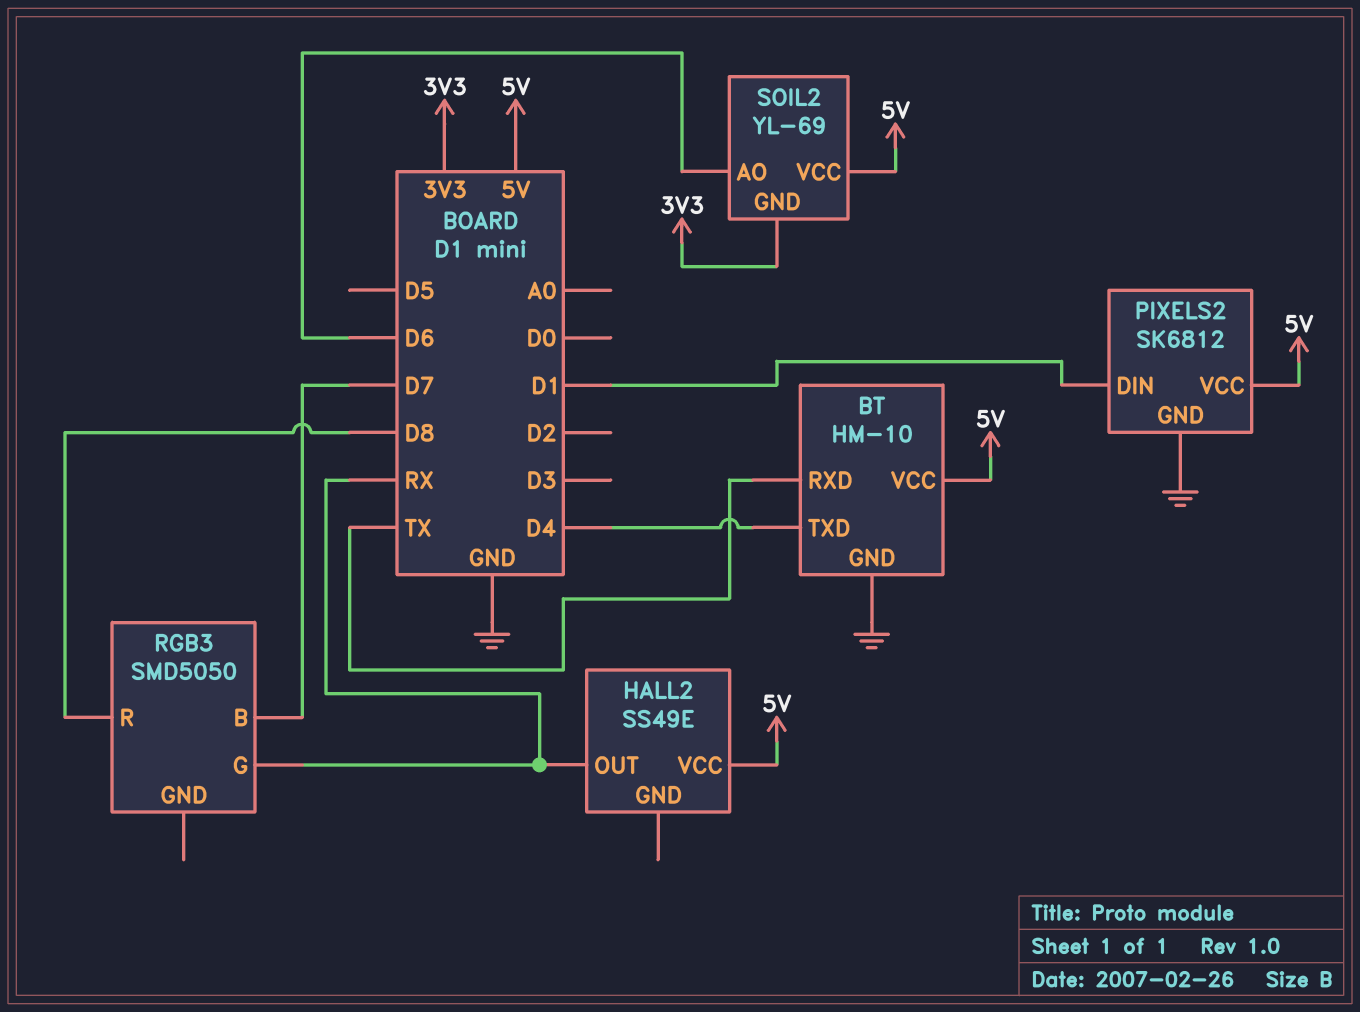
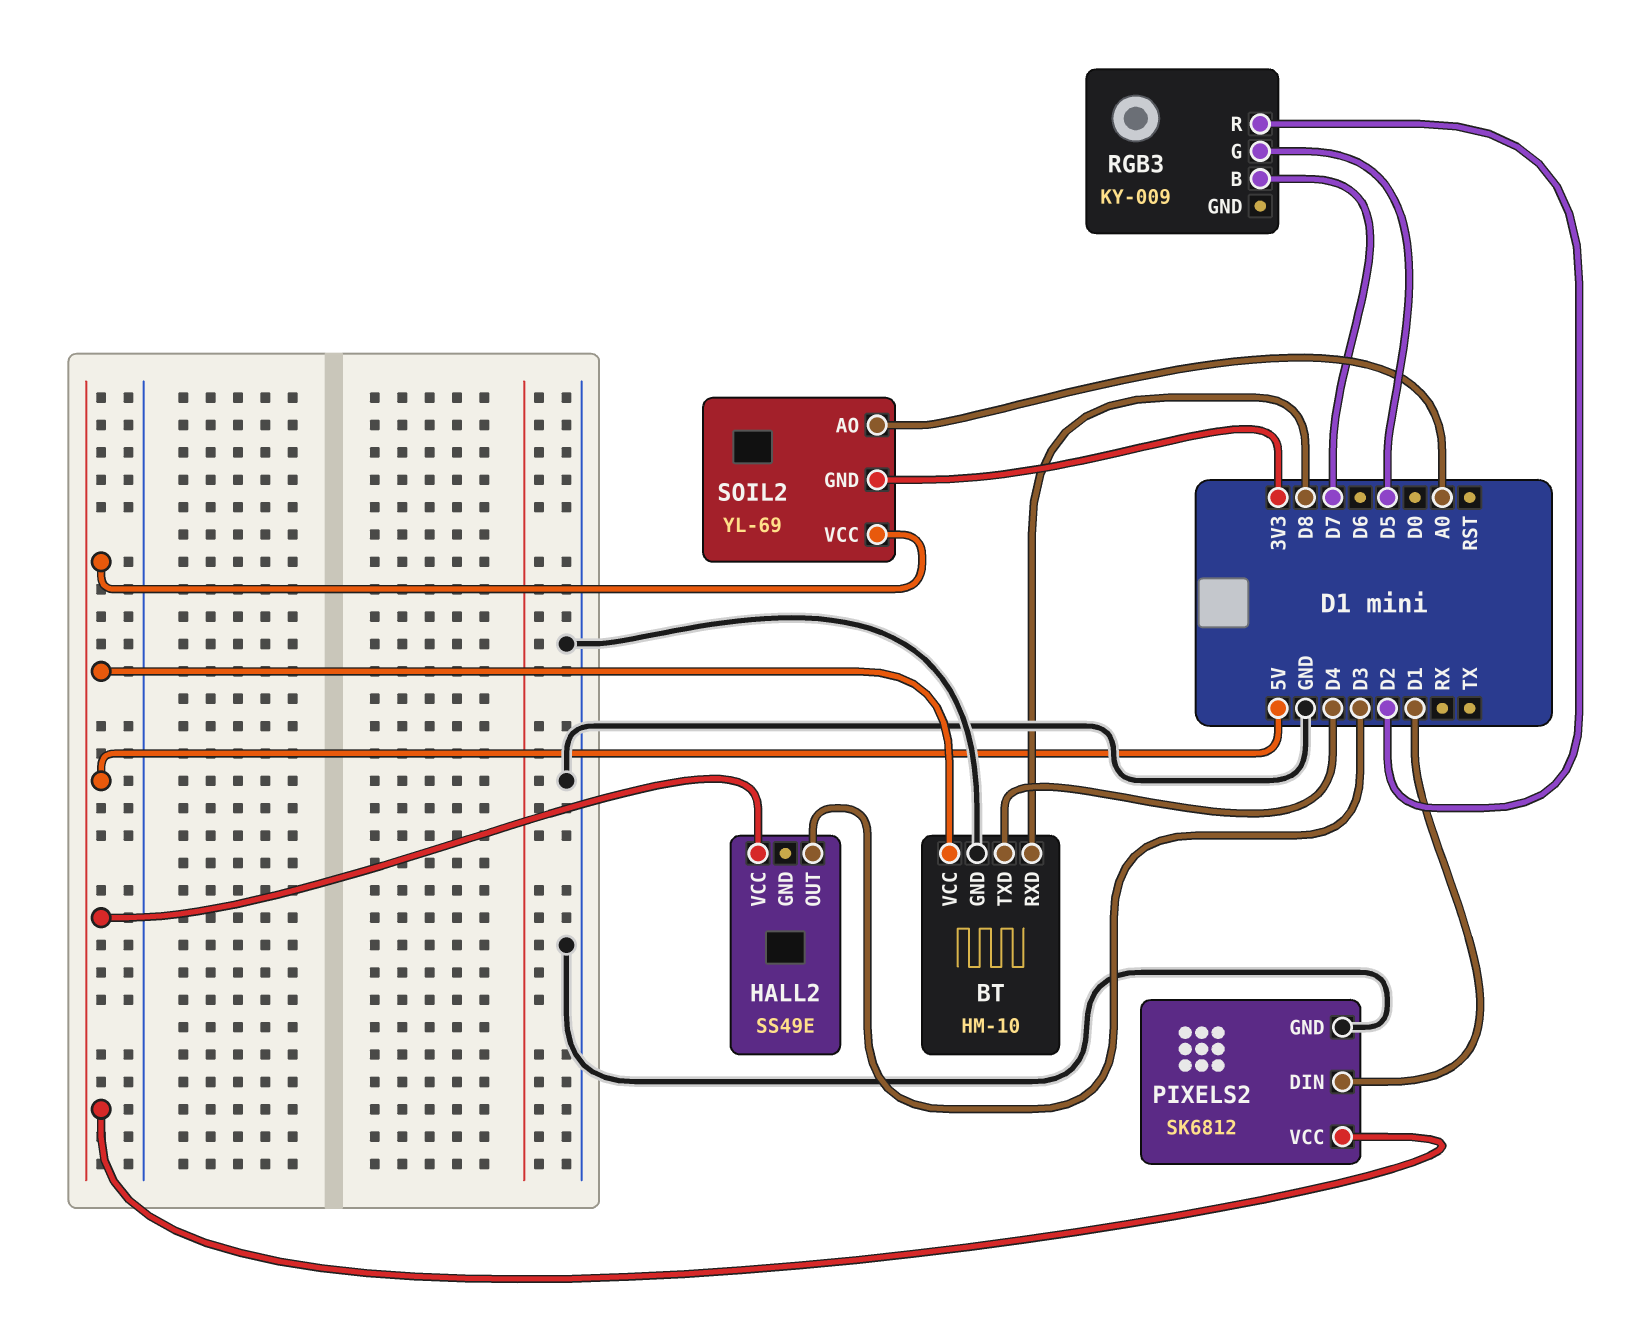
BT pin RXD: TX -> D8
HALL2 pin OUT: RX -> D3
RGB3: SMD5050 -> KY-009
RGB3 pin G: RX -> D5
RGB3 pin R: D8 -> D2
SOIL2 pin AO: D6 -> A0

